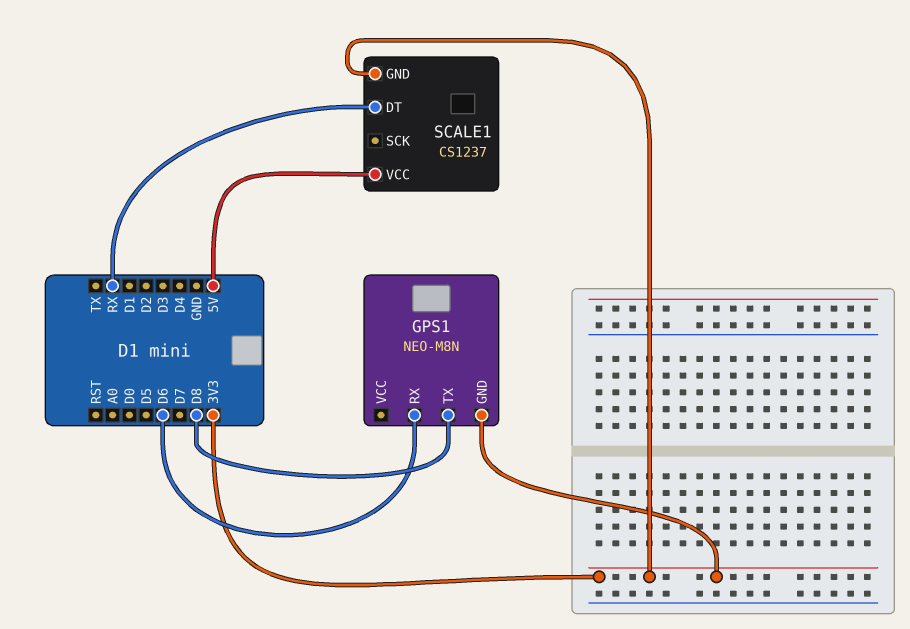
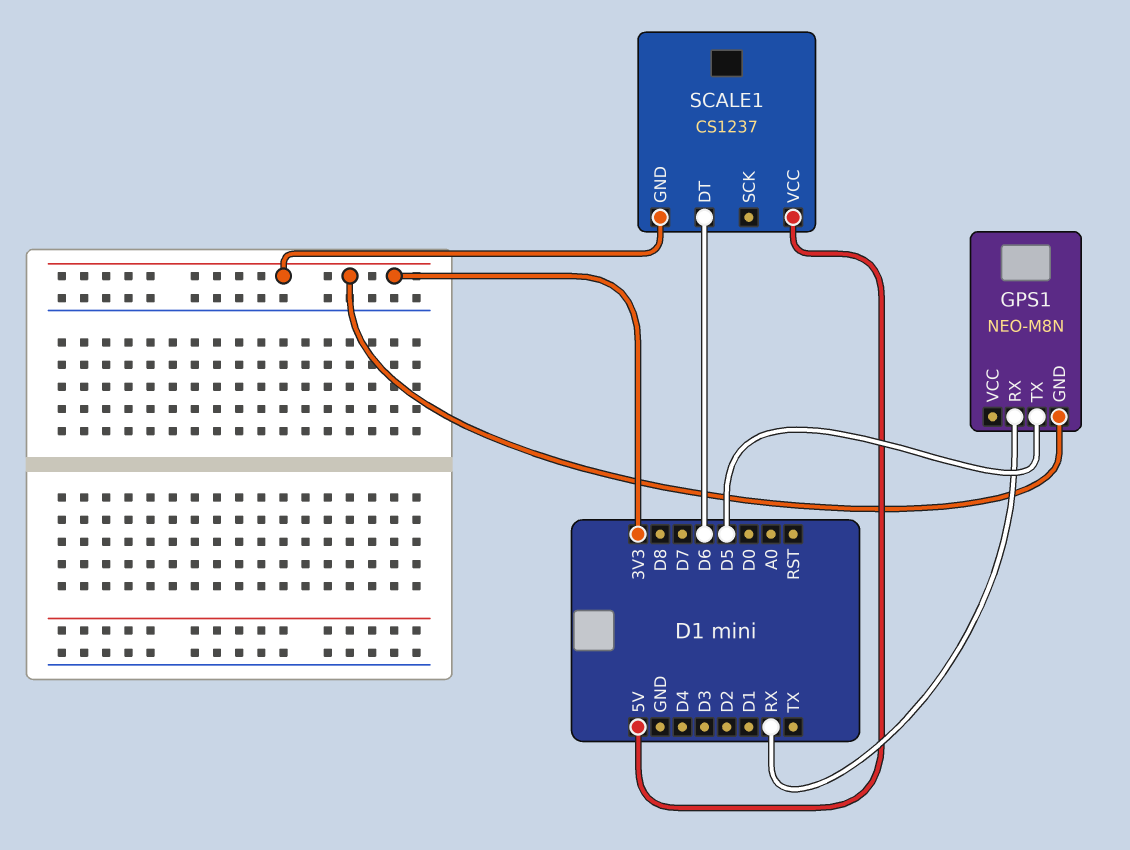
GPS1 pin RX: D6 -> RX
GPS1 pin TX: D8 -> D5
SCALE1 pin DT: RX -> D6

